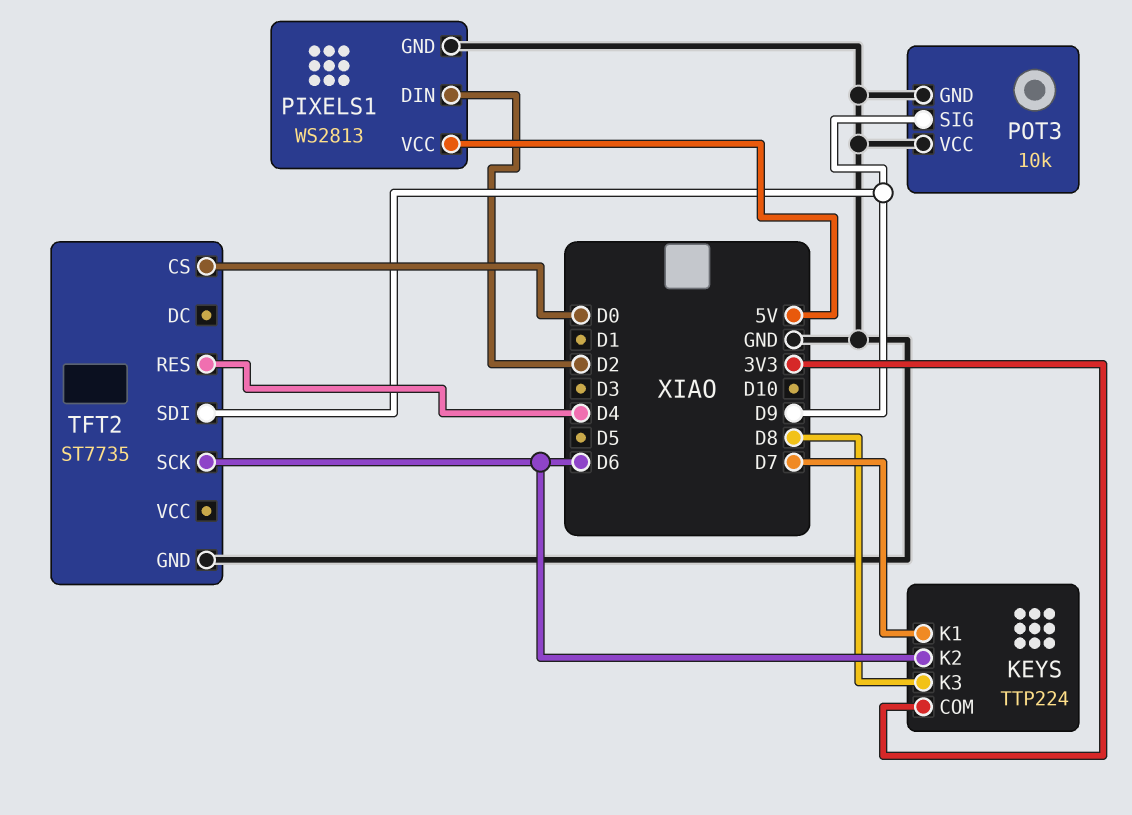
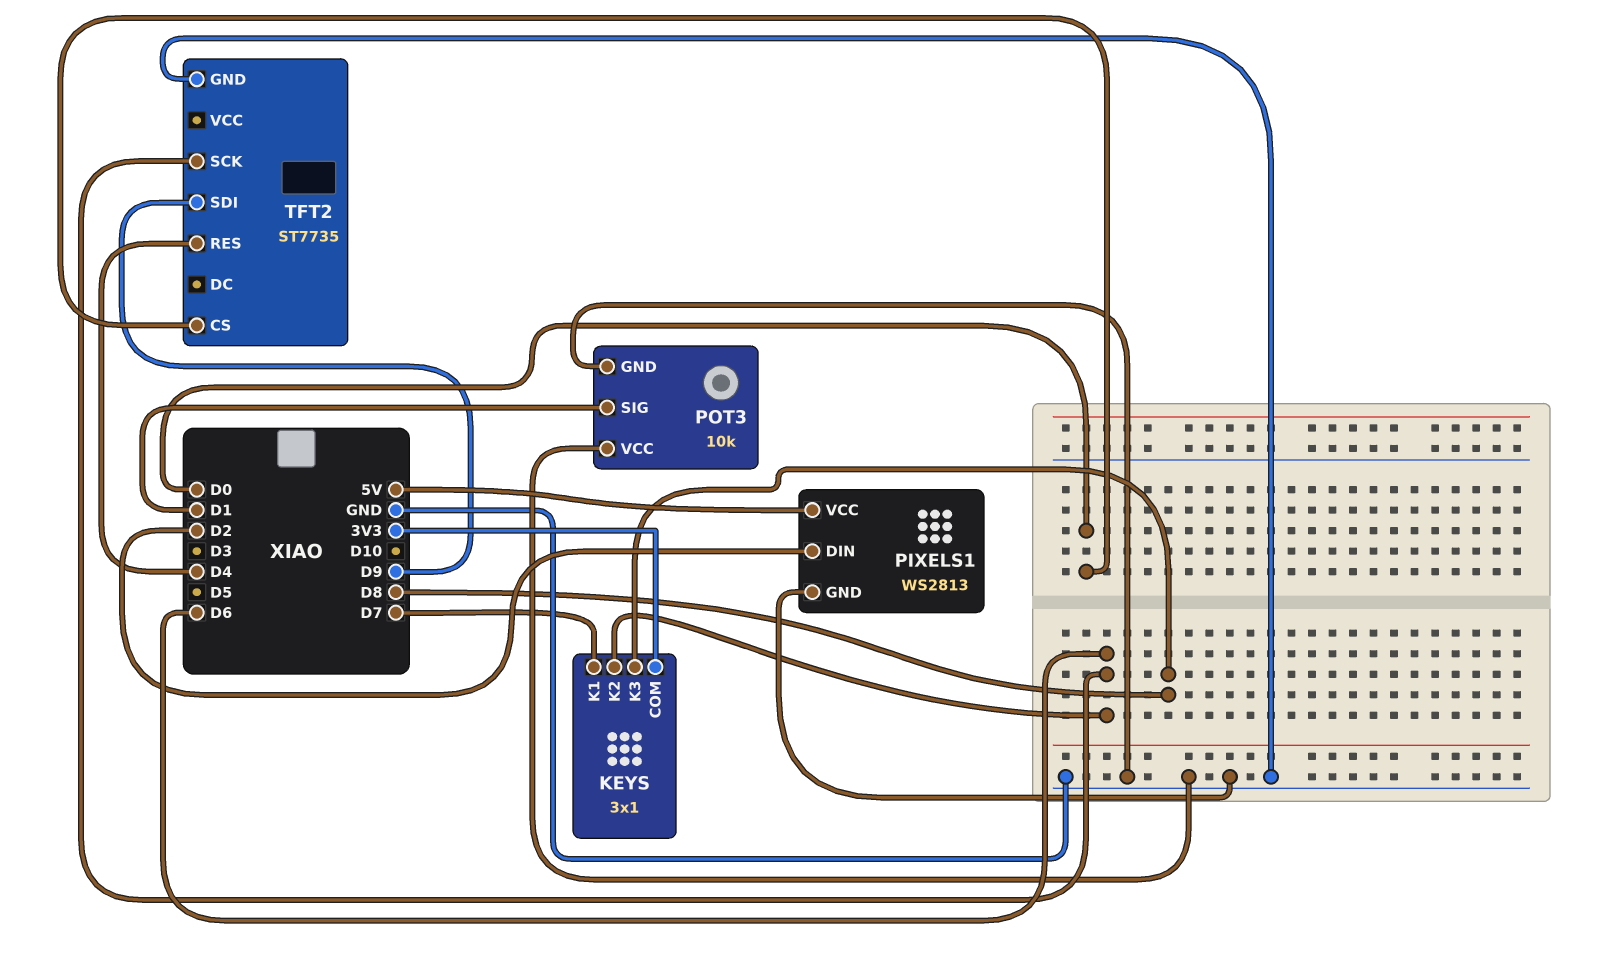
KEYS: TTP224 -> 3x1
POT3 pin SIG: D9 -> D1

